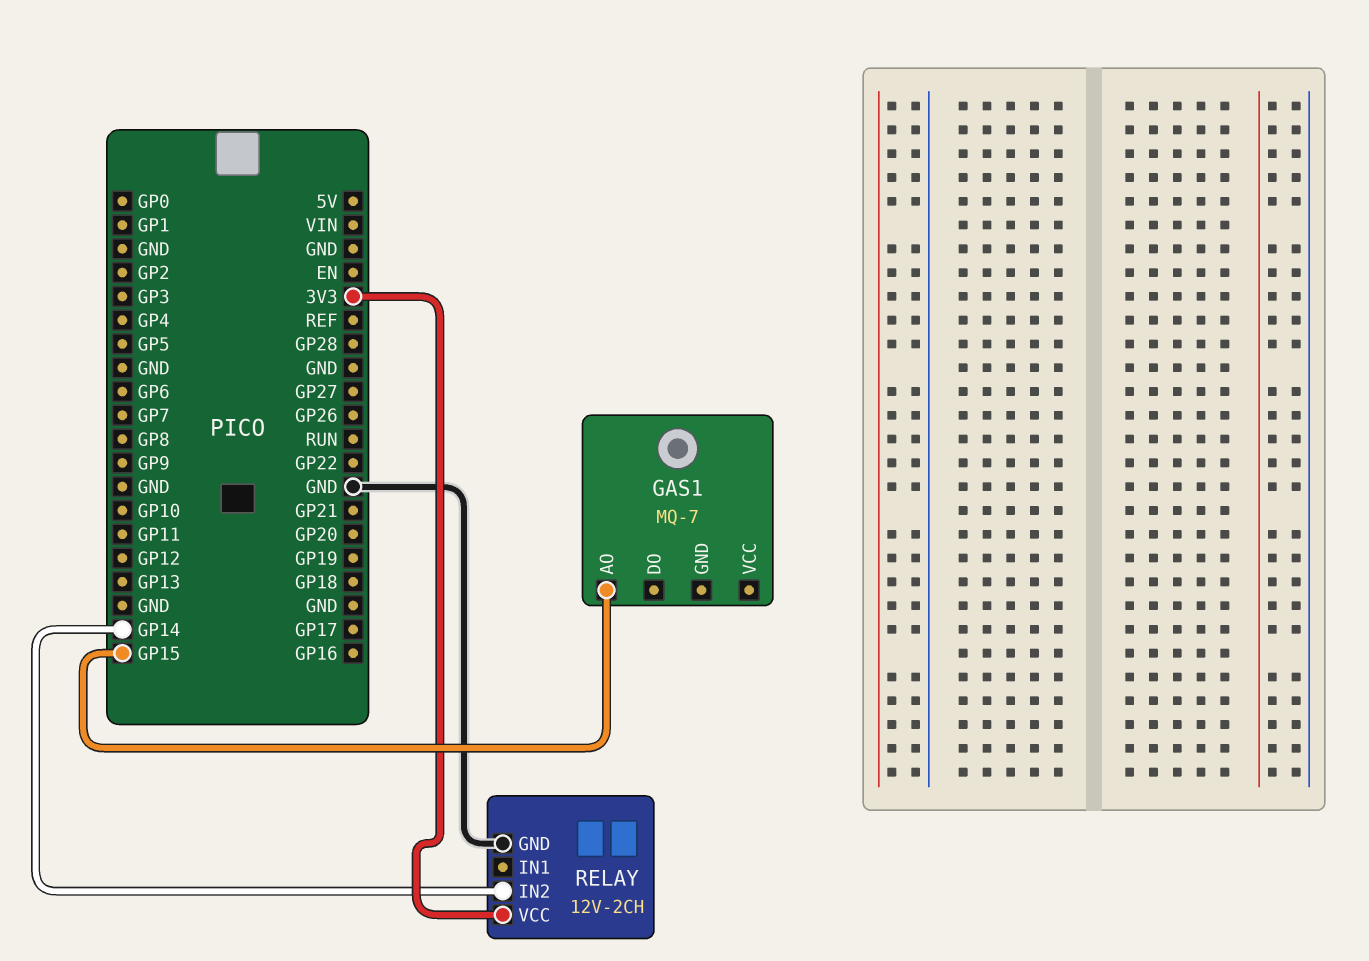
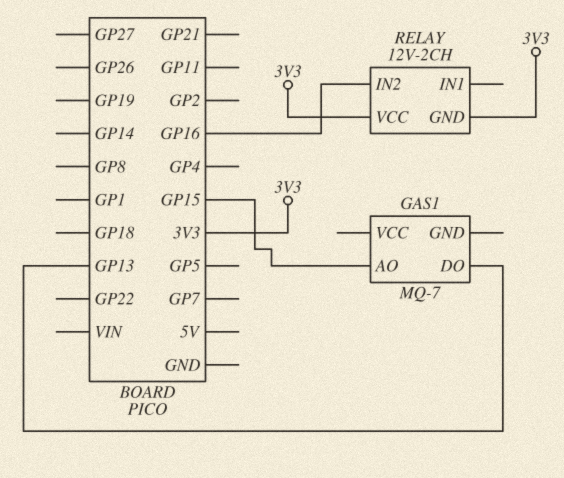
GAS1 pin DO: none -> GP13
RELAY pin GND: GND -> 3V3
RELAY pin IN2: GP14 -> GP16

